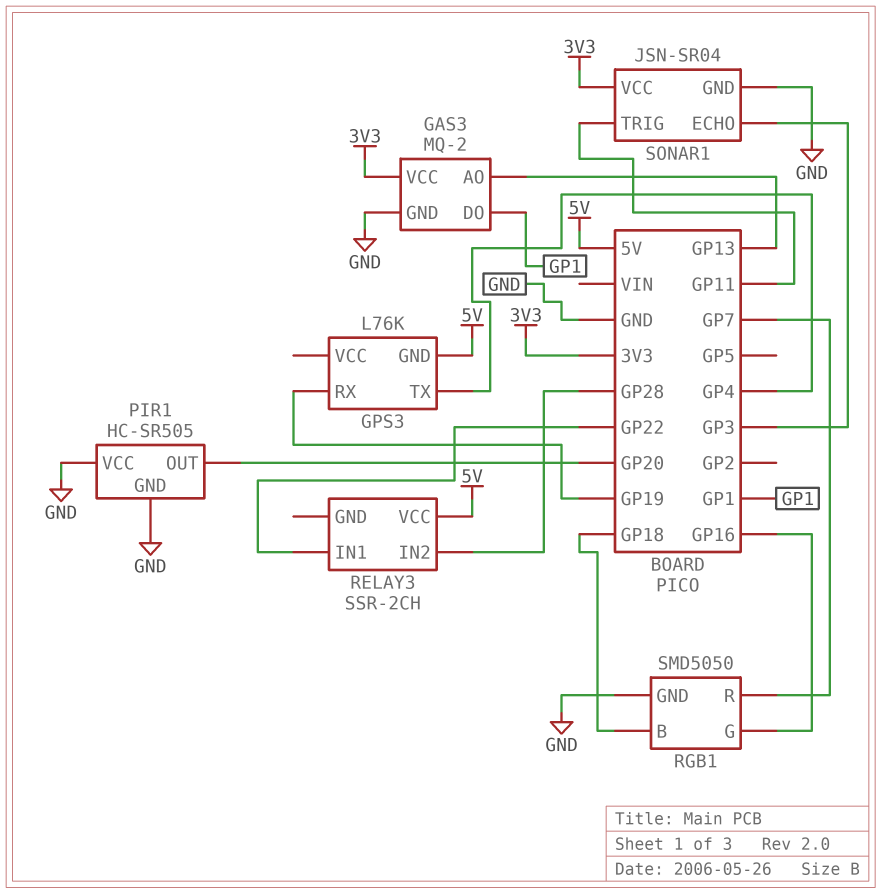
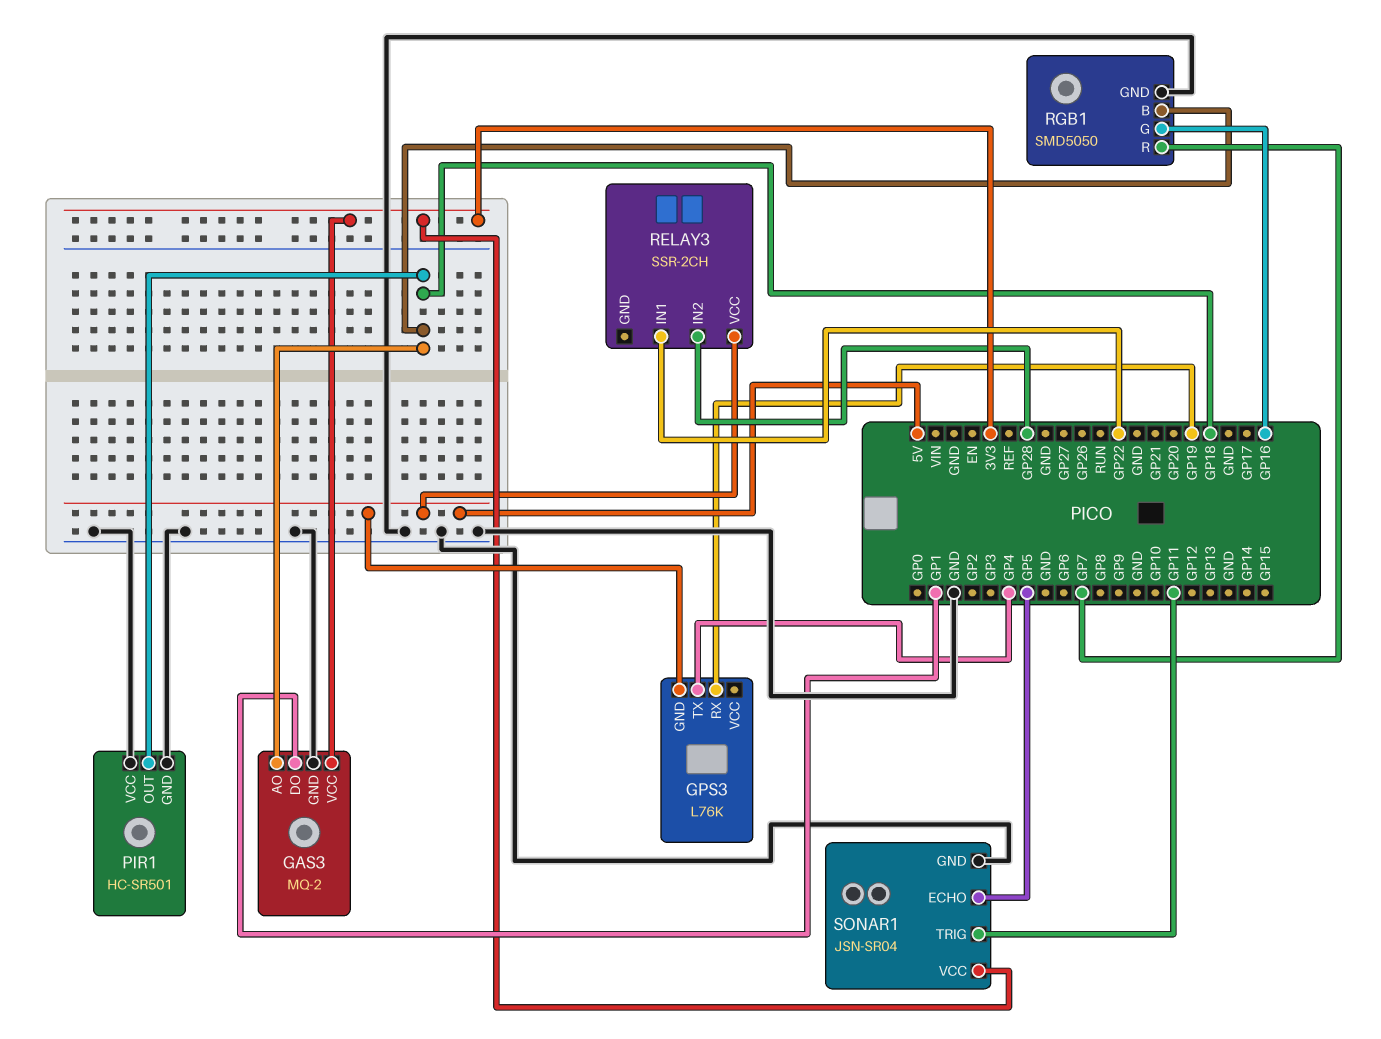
GAS3 pin AO: GP13 -> GP18
PIR1: HC-SR505 -> HC-SR501
PIR1 pin OUT: GP20 -> GP18
SONAR1 pin ECHO: GP3 -> GP5

